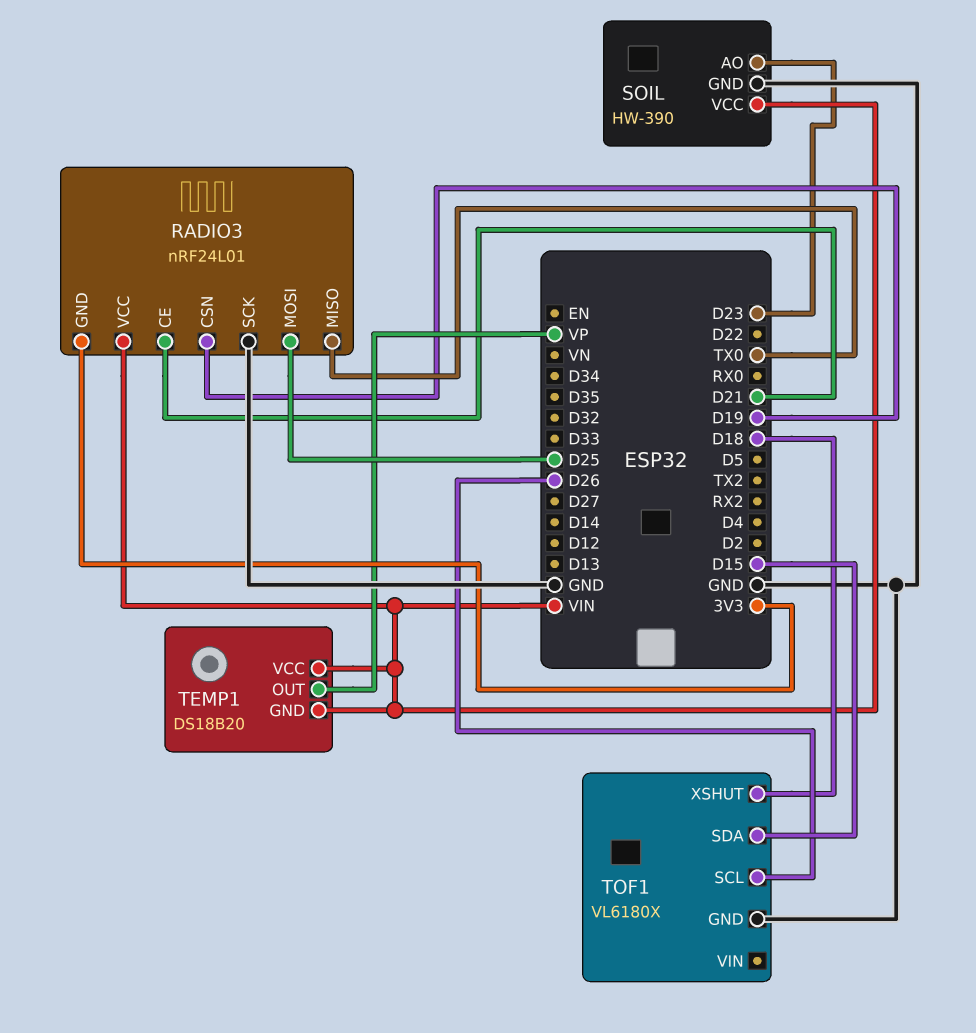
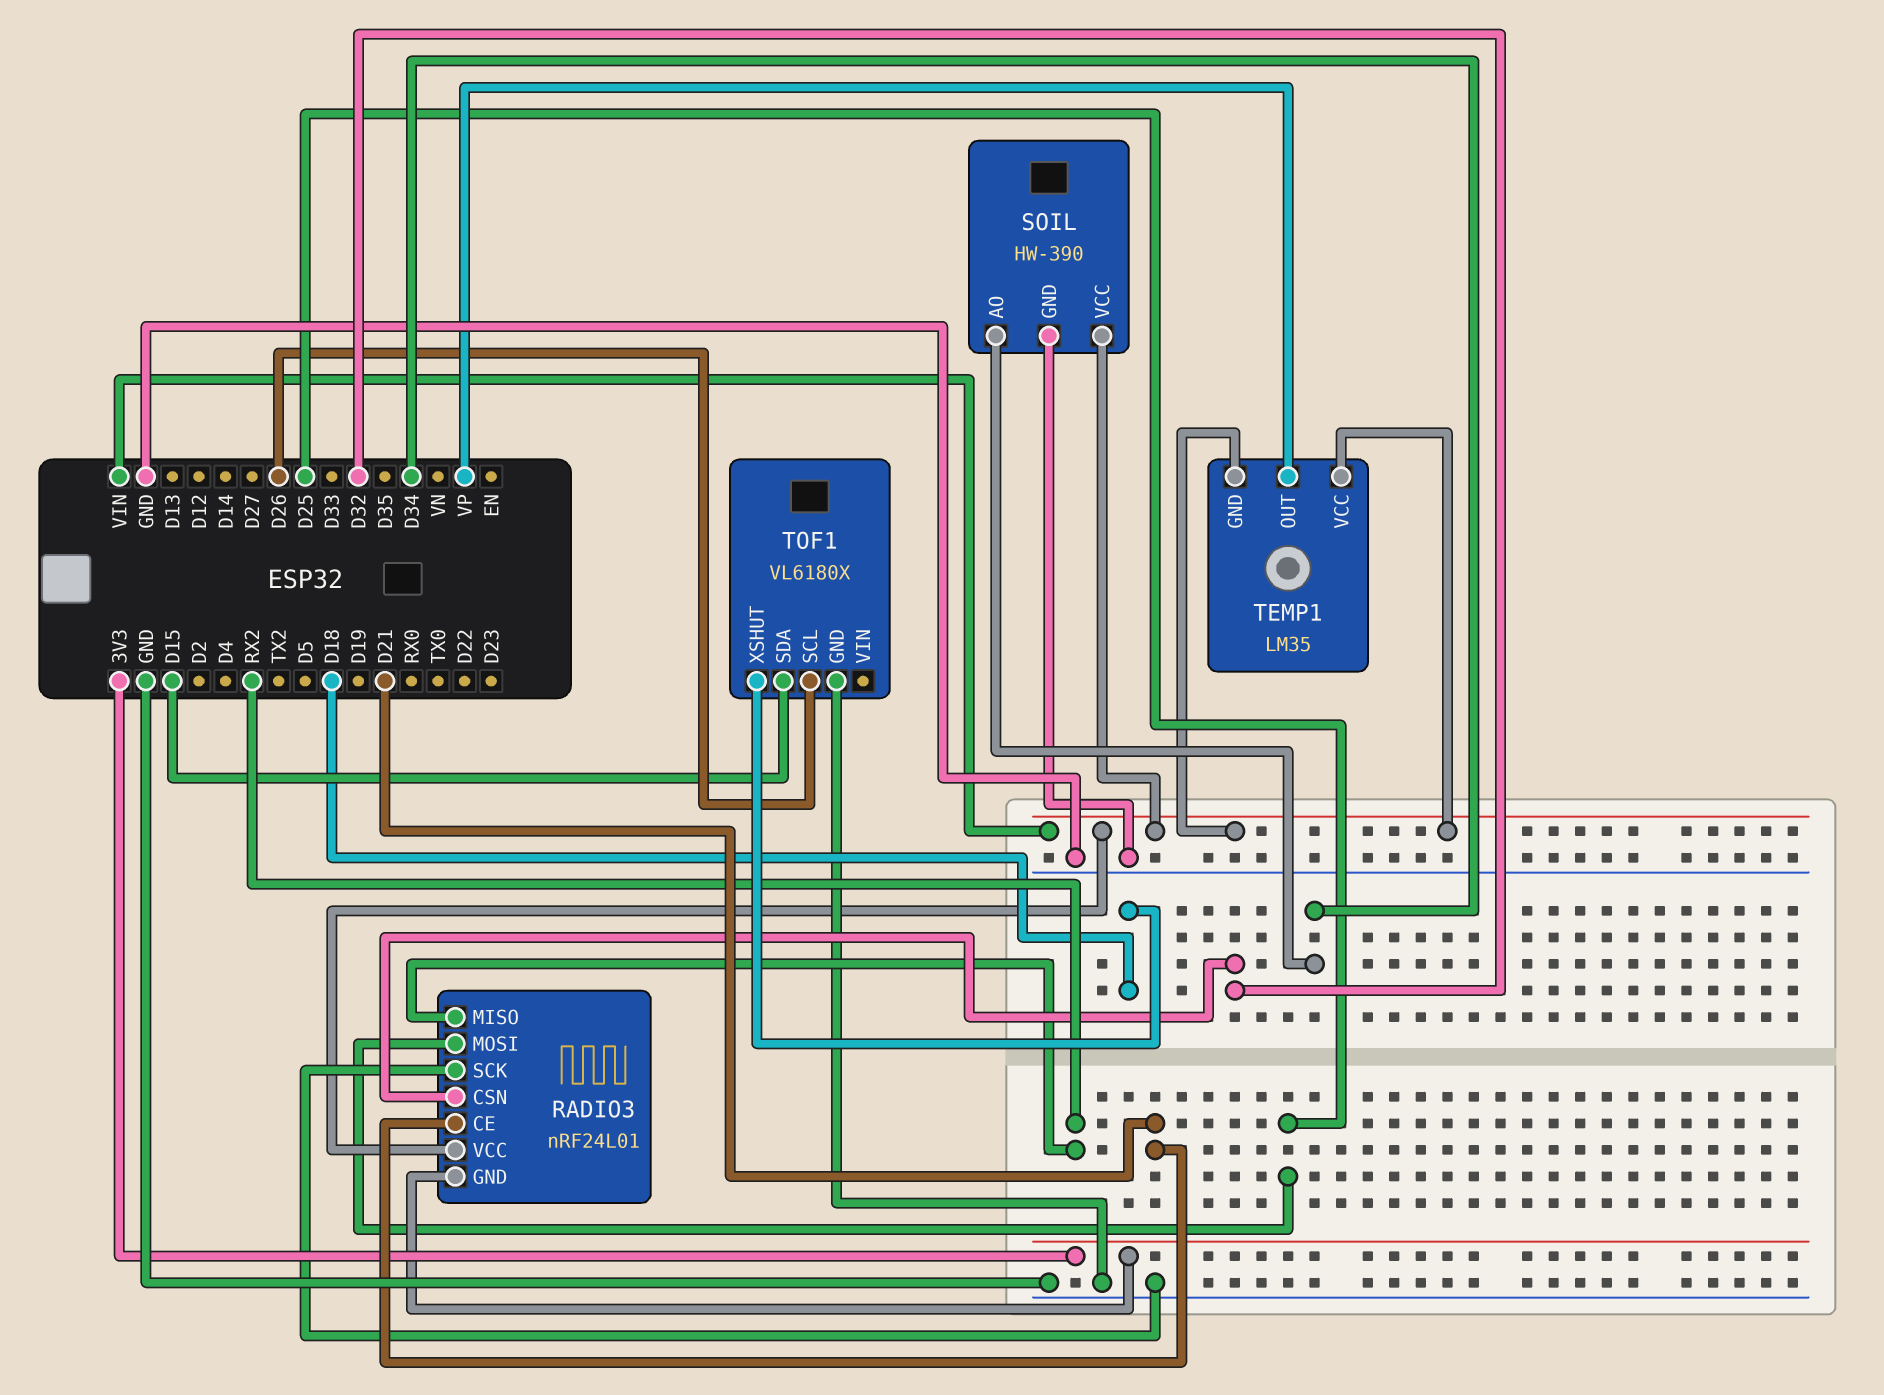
RADIO3 pin CSN: D19 -> D32
RADIO3 pin MISO: TX0 -> RX2
SOIL pin AO: D23 -> D34
TEMP1: DS18B20 -> LM35

